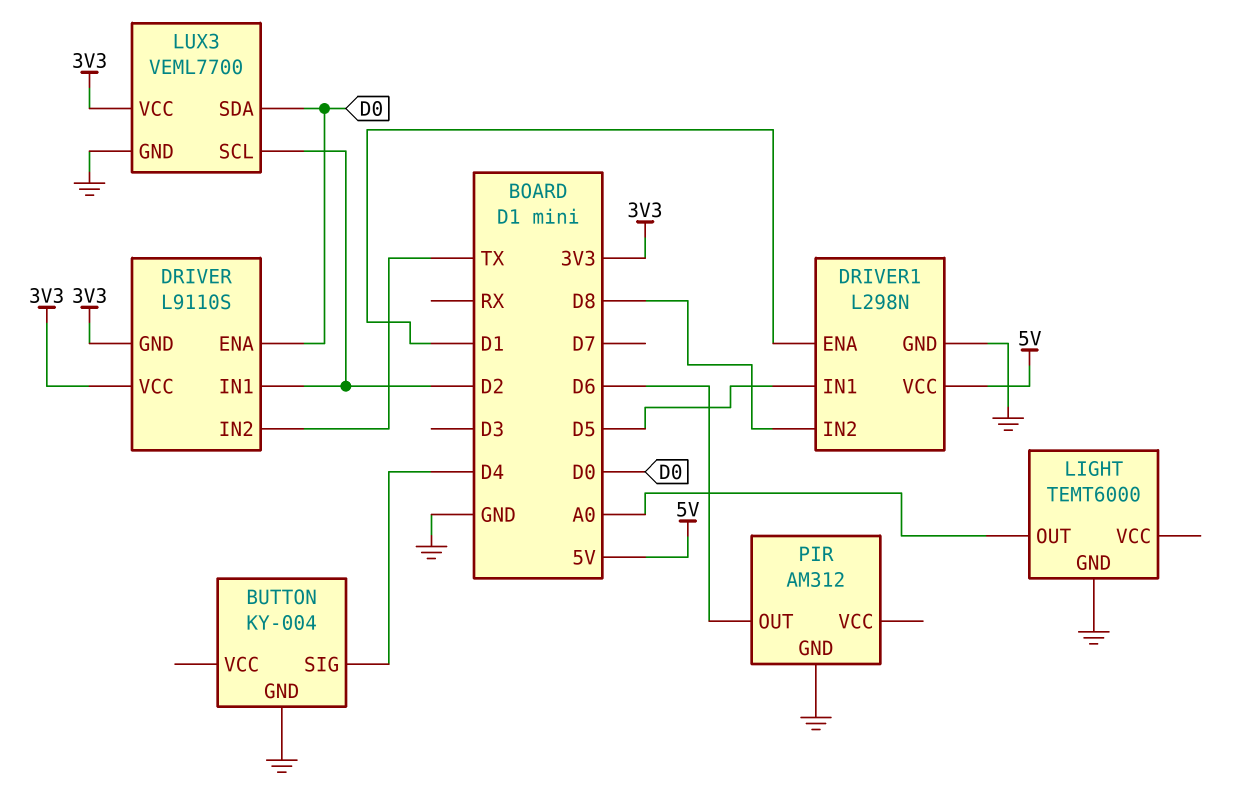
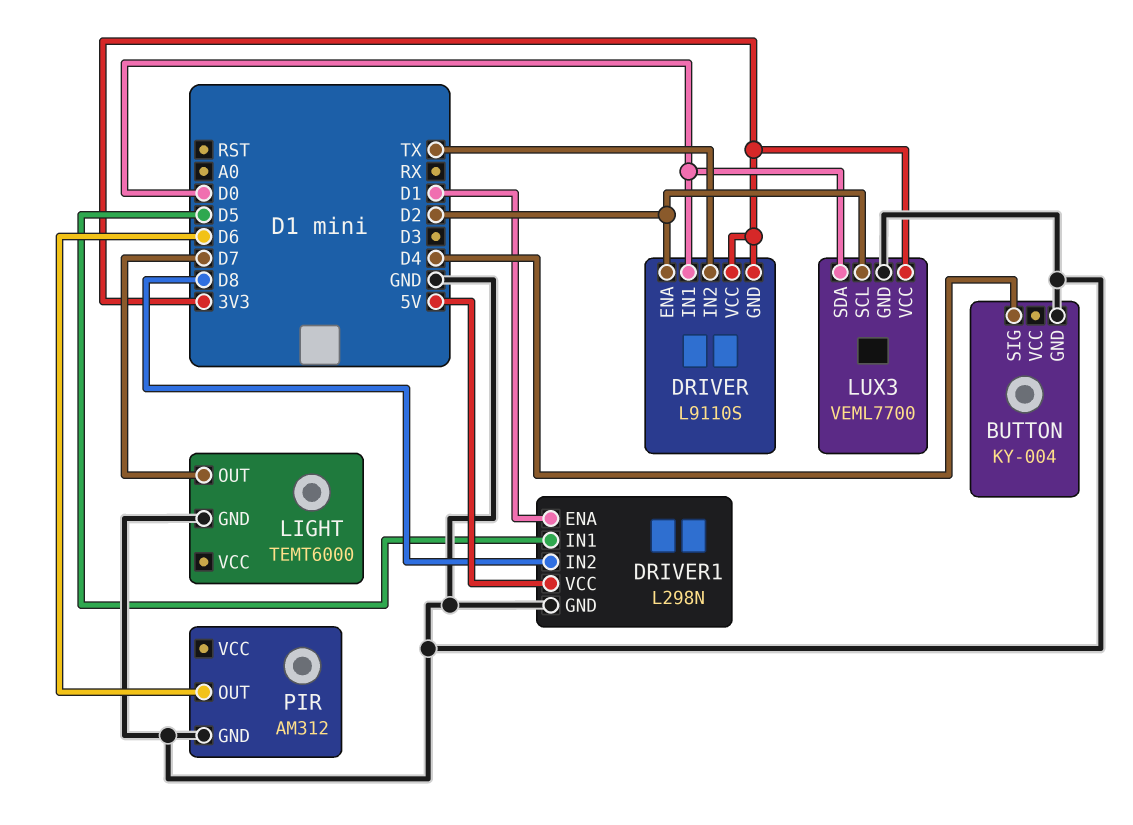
DRIVER pin ENA: D0 -> D2
DRIVER pin IN1: D2 -> D0
LIGHT pin OUT: A0 -> D7

